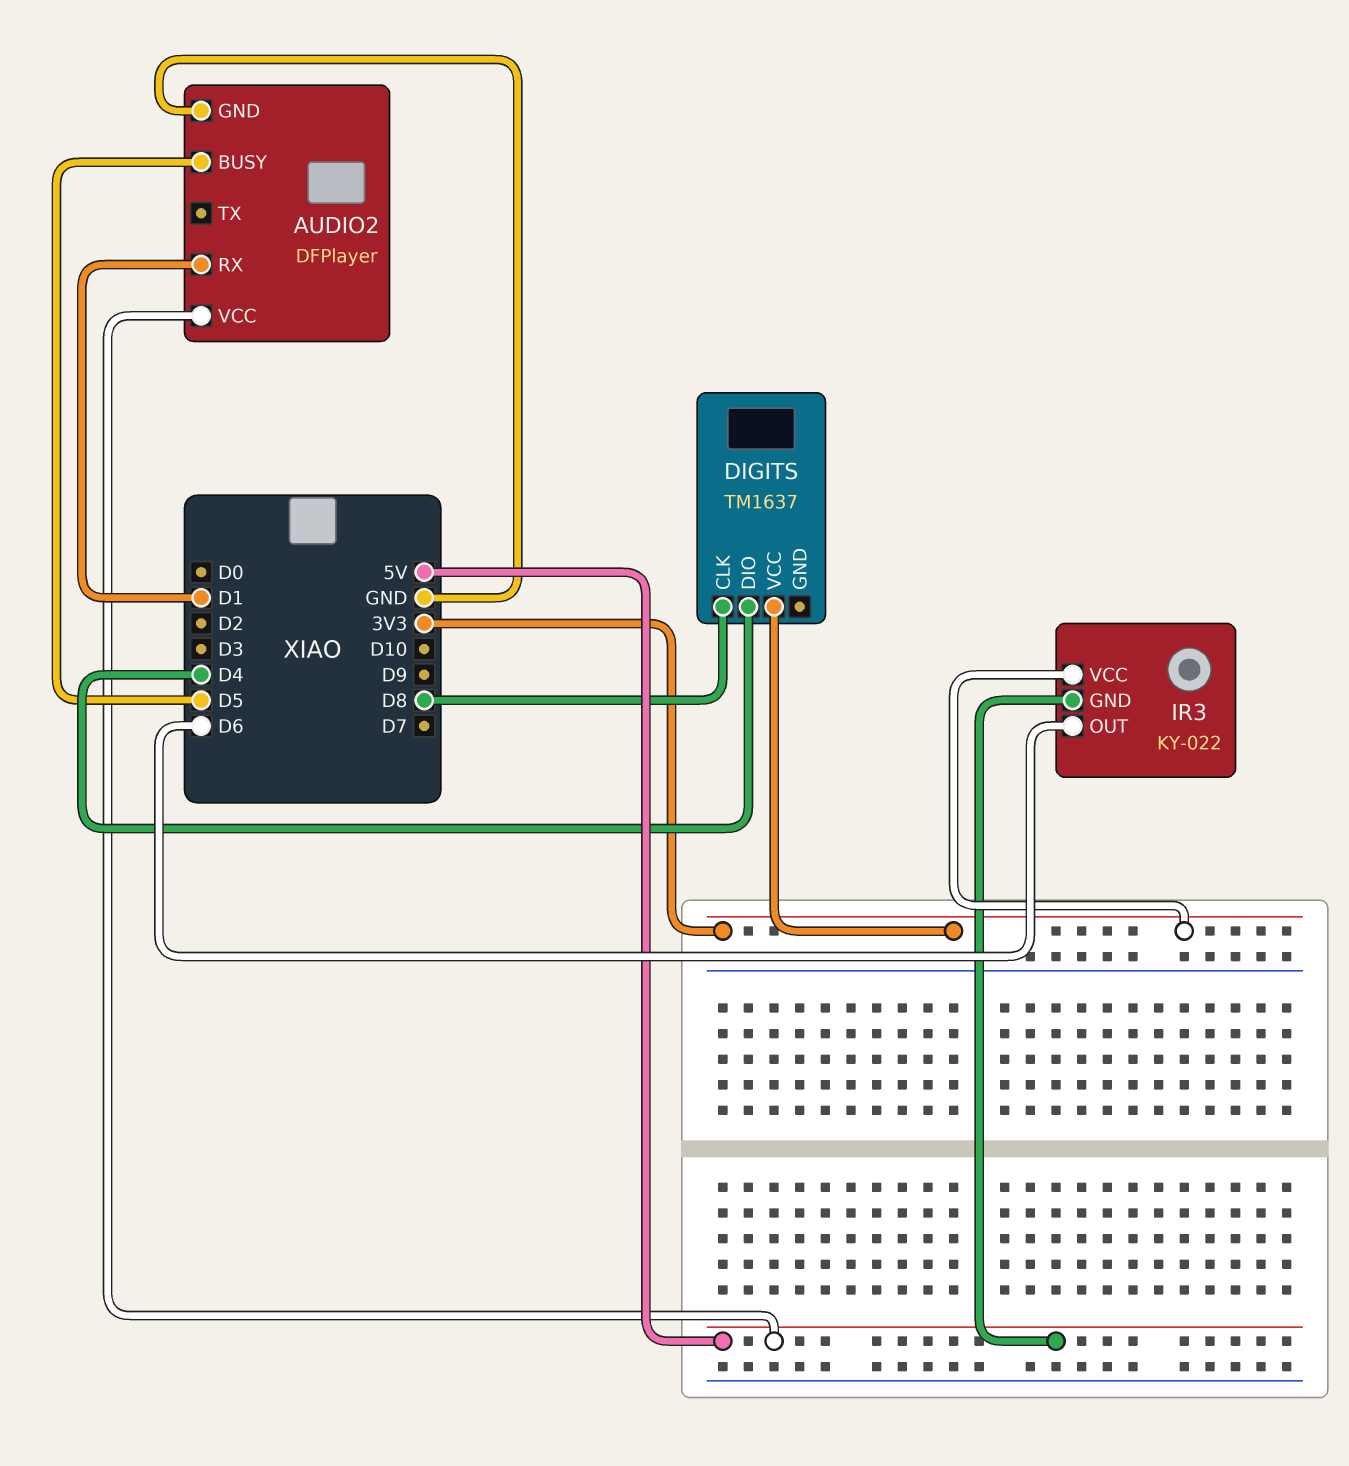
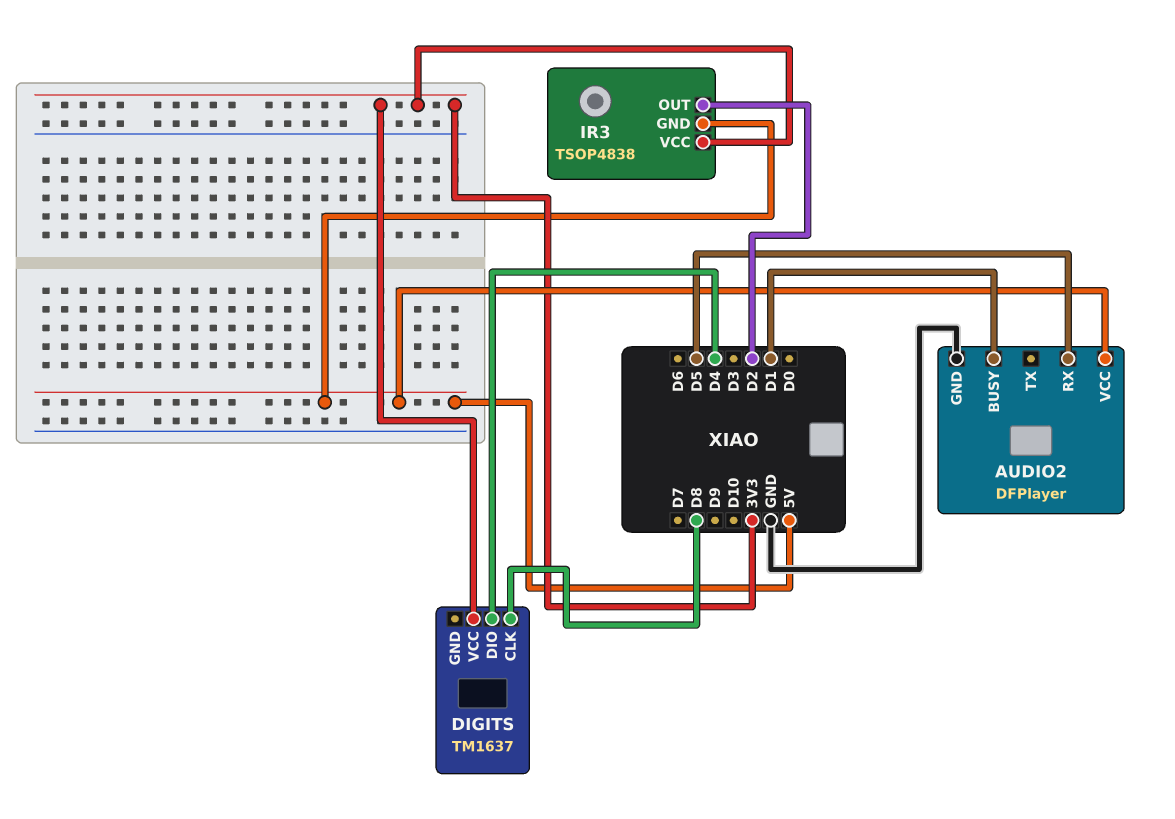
AUDIO2 pin BUSY: D5 -> D1
AUDIO2 pin RX: D1 -> D5
IR3: KY-022 -> TSOP4838
IR3 pin OUT: D6 -> D2

